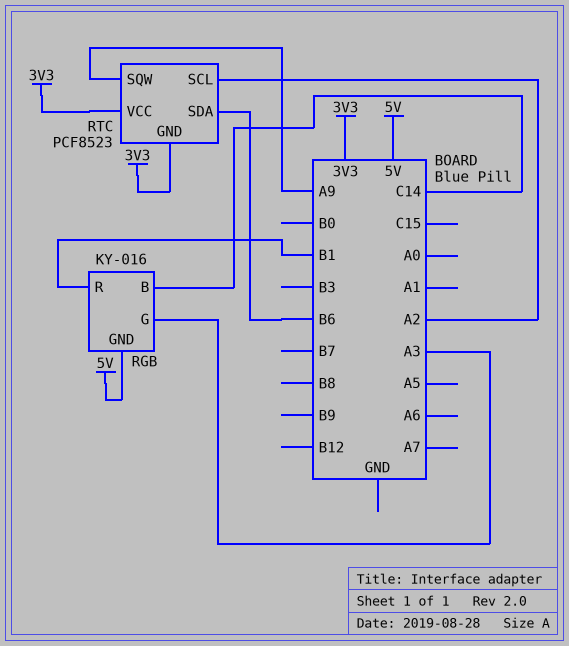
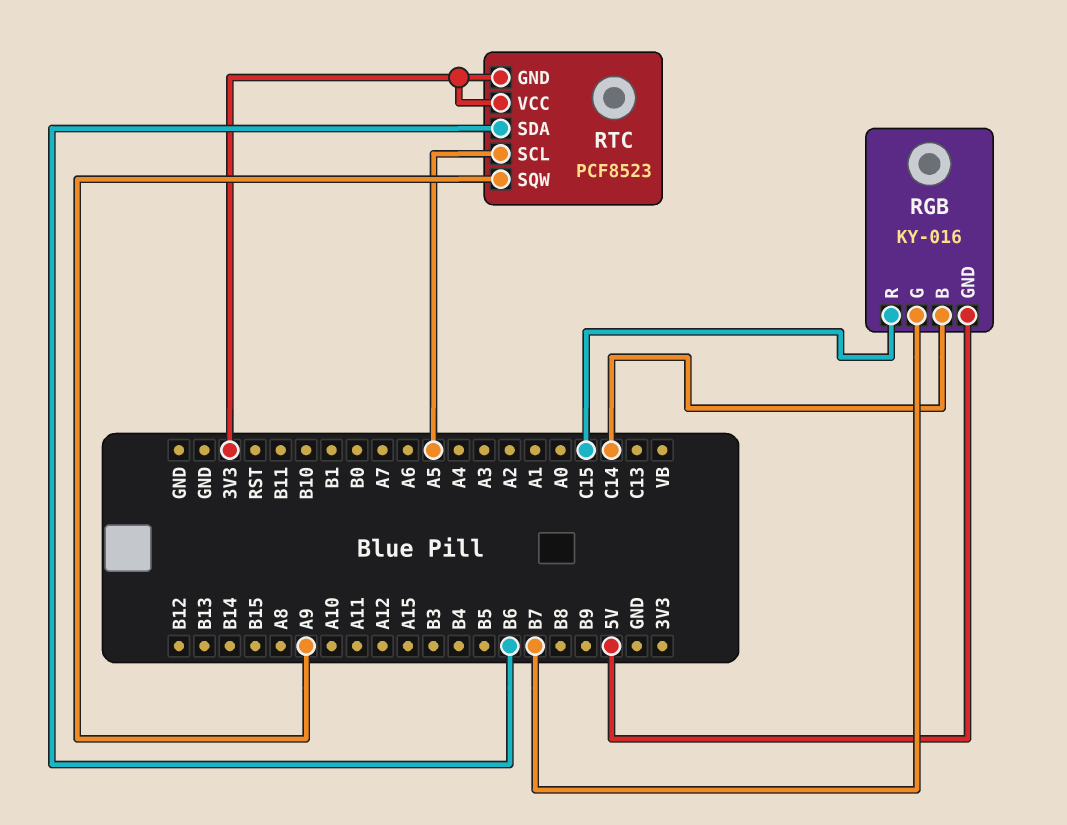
RGB pin G: A3 -> B7
RGB pin R: B1 -> C15
RTC pin SCL: A2 -> A5

